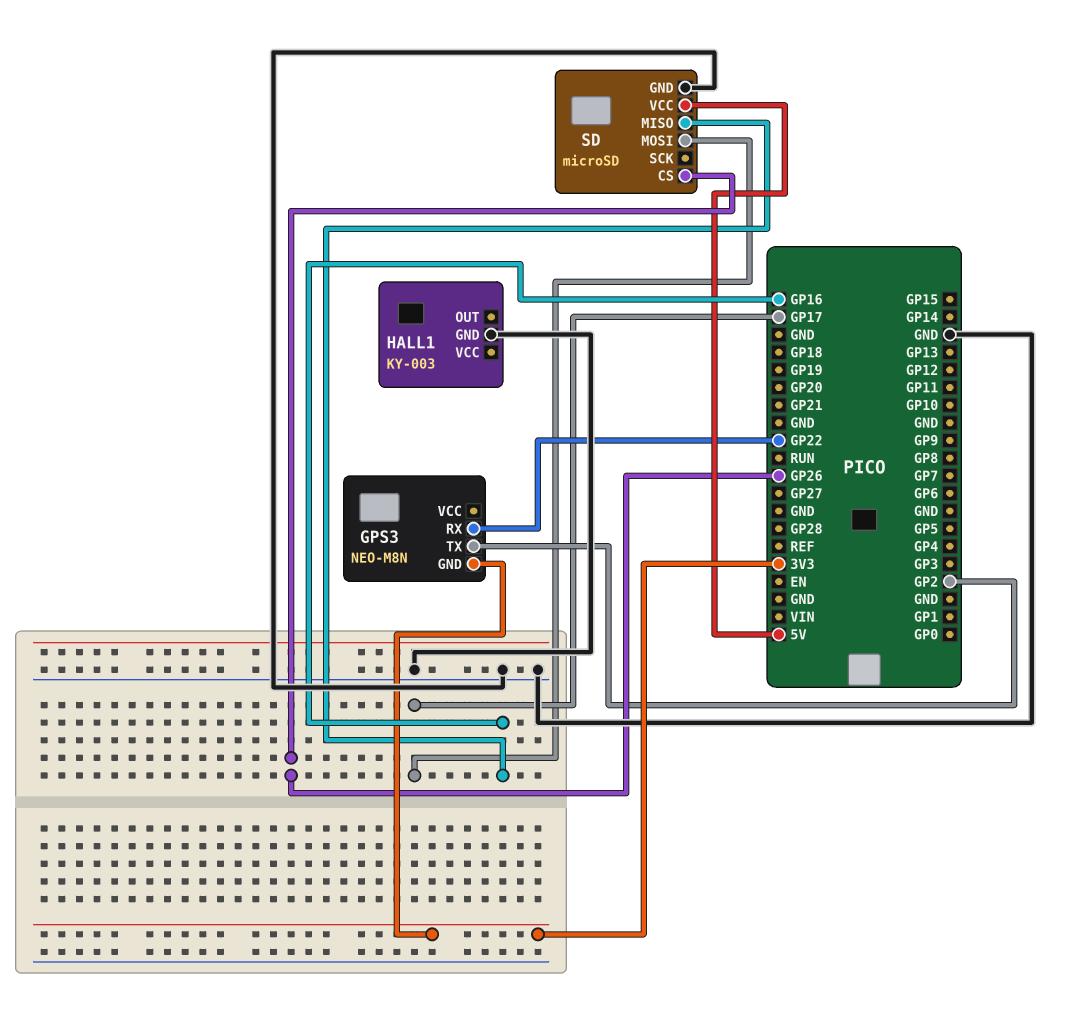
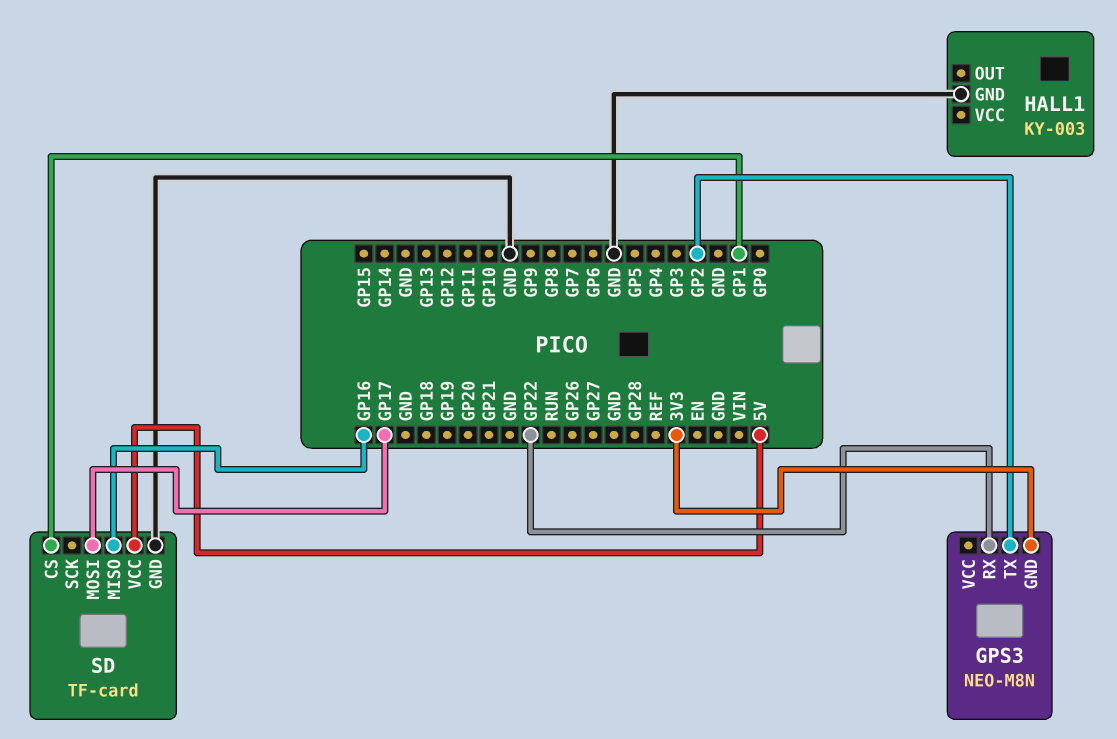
SD: microSD -> TF-card
SD pin CS: GP26 -> GP1

